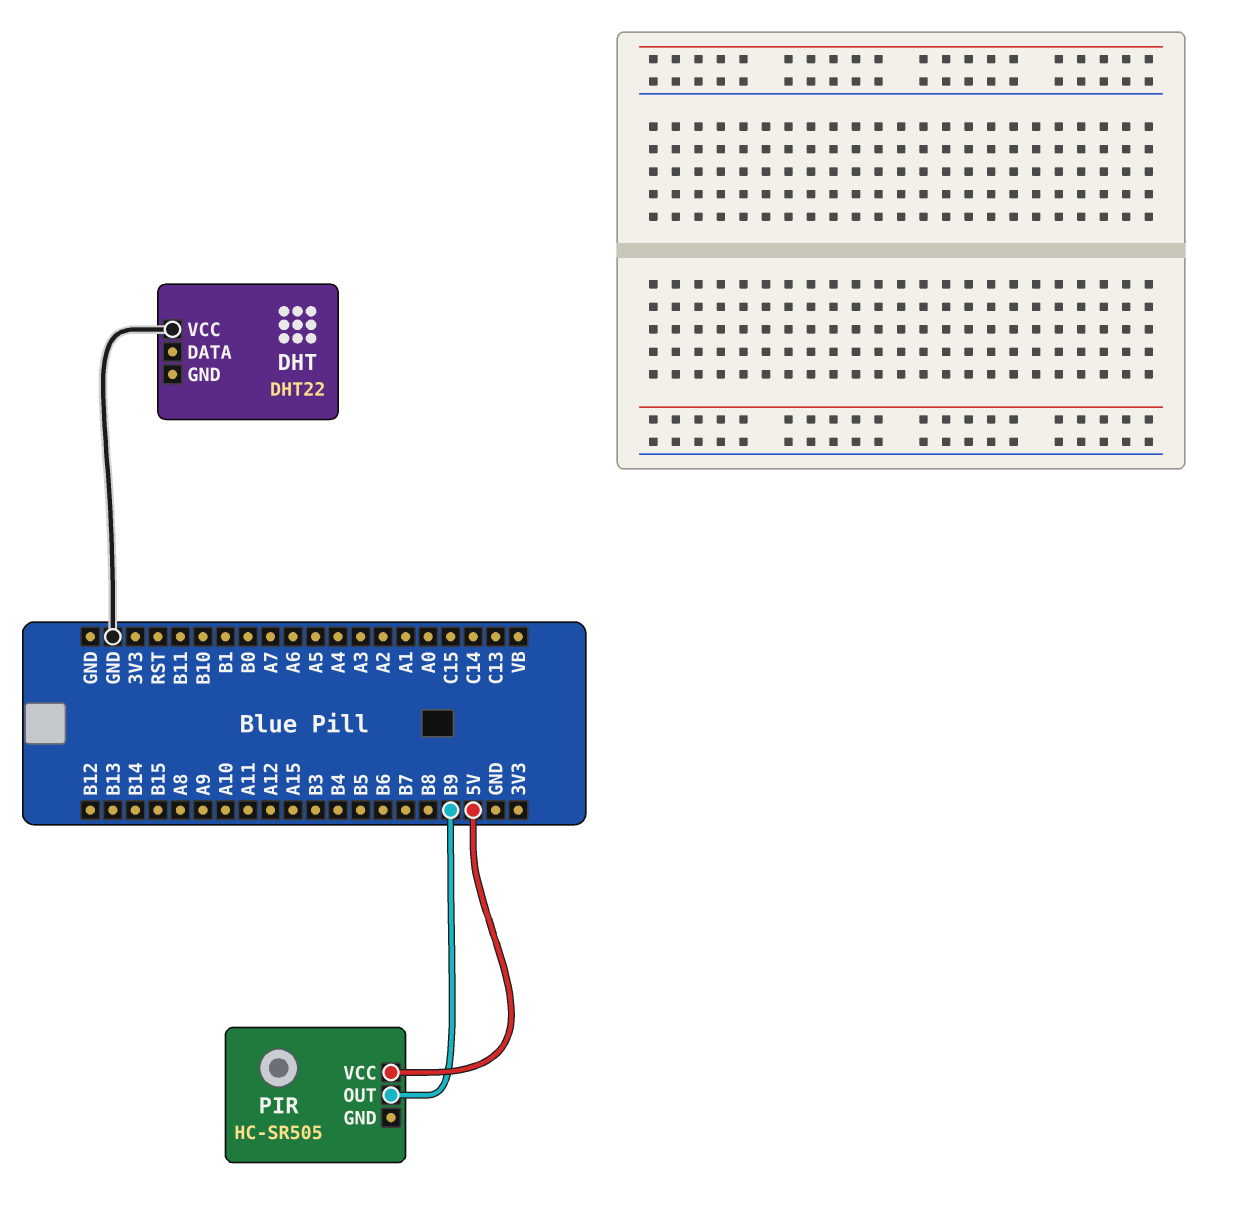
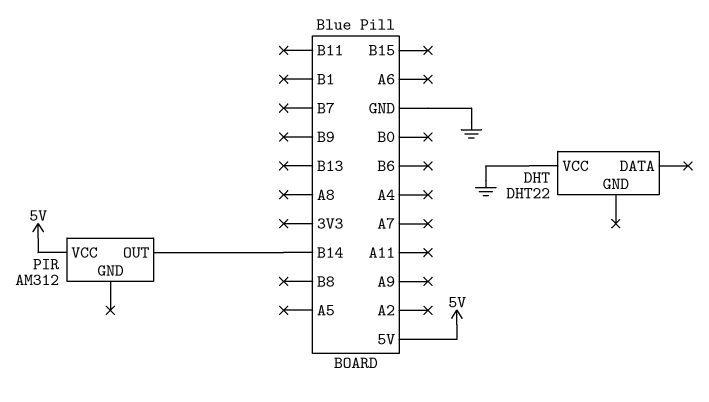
PIR: HC-SR505 -> AM312
PIR pin OUT: B9 -> B14

